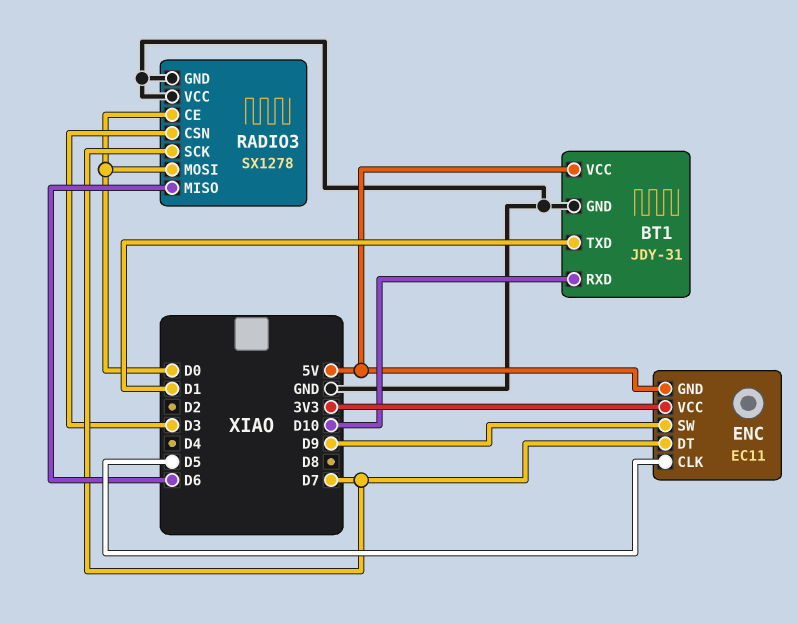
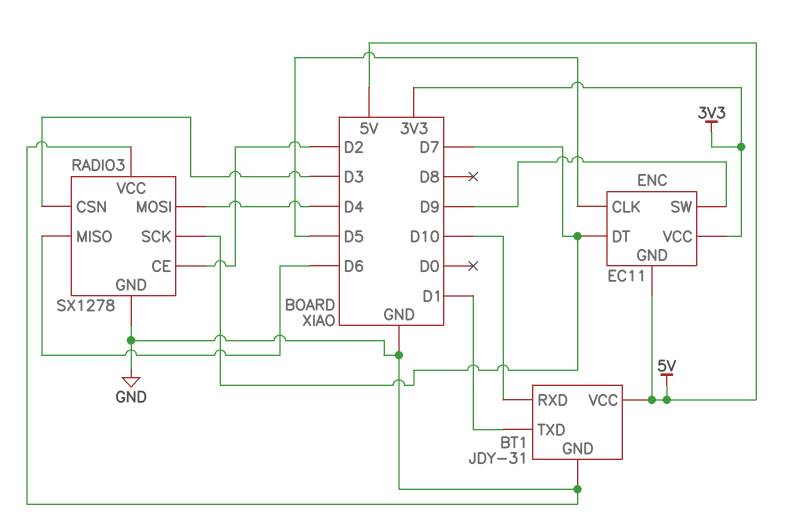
RADIO3 pin CE: D0 -> D2
RADIO3 pin MOSI: D0 -> D4

